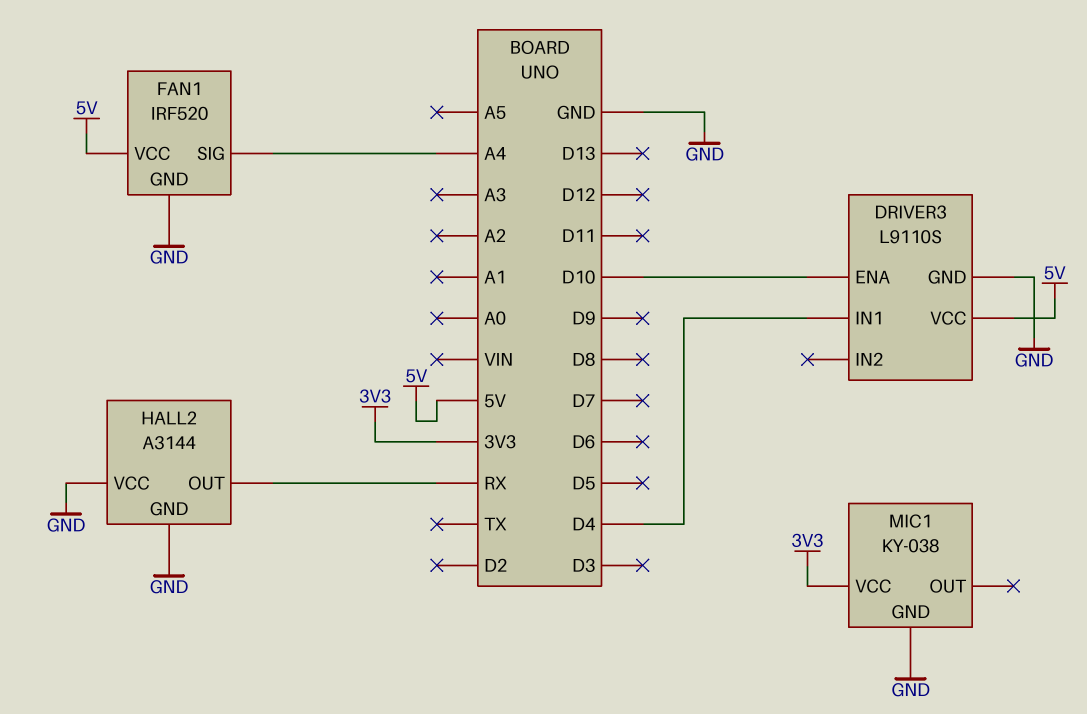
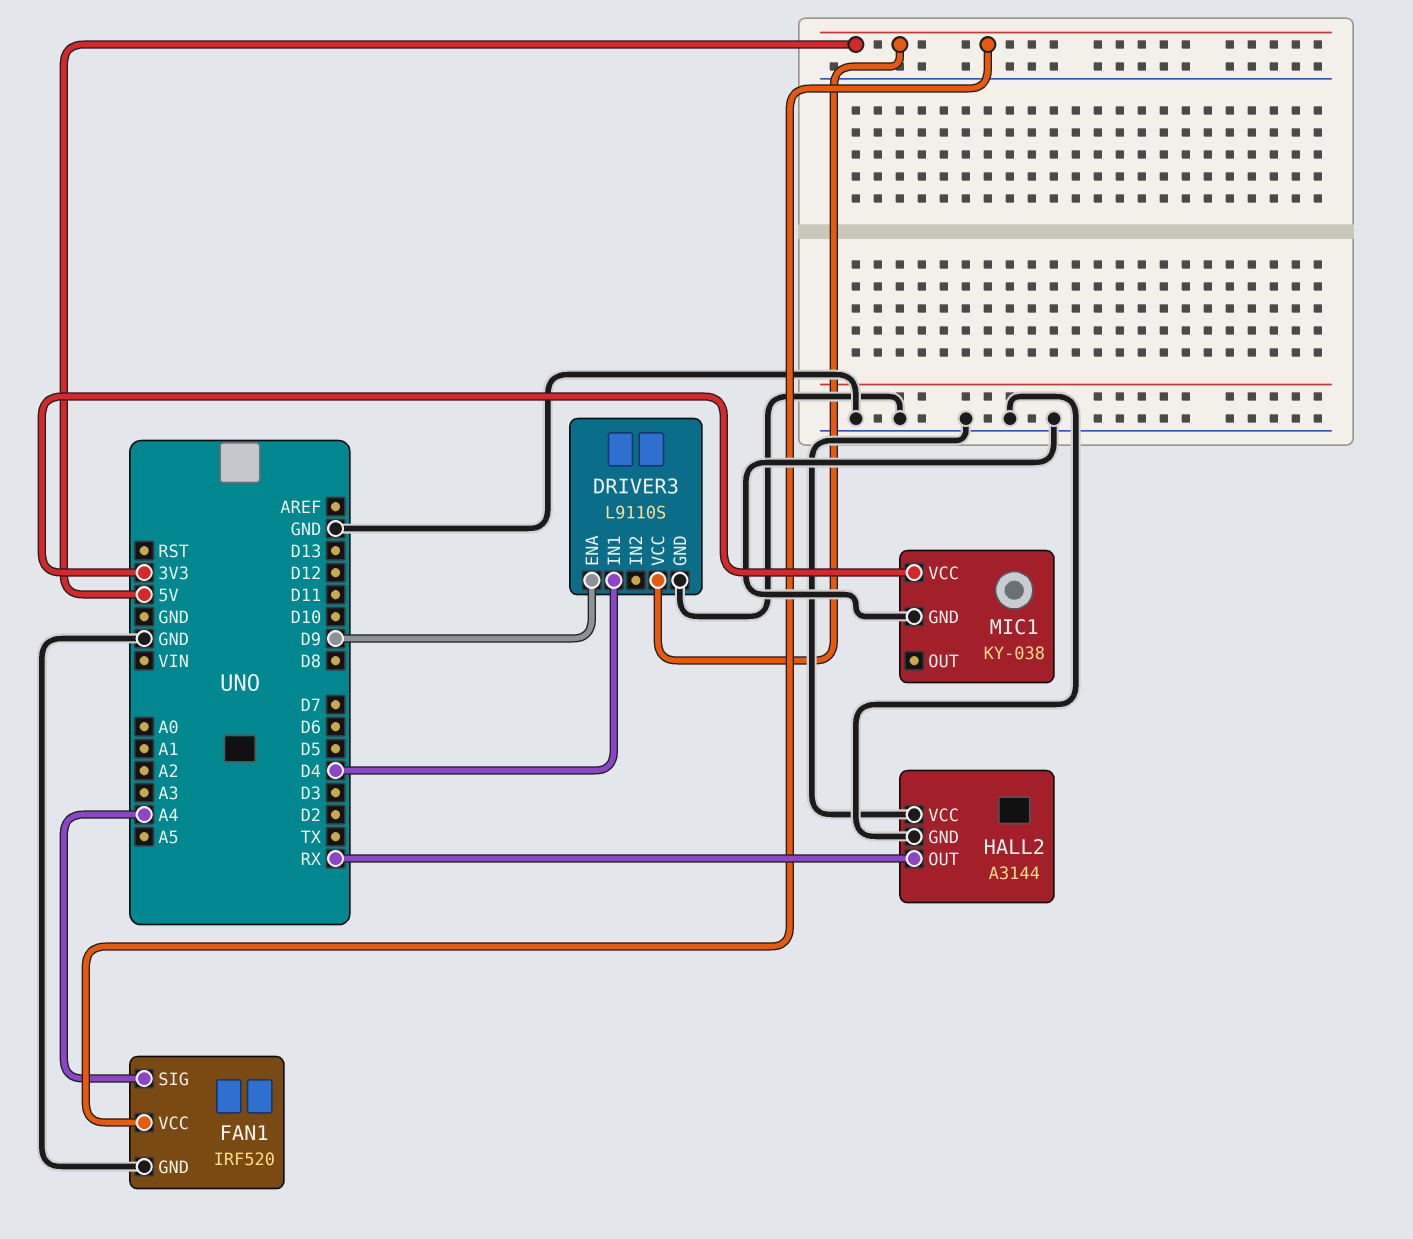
DRIVER3 pin ENA: D10 -> D9

